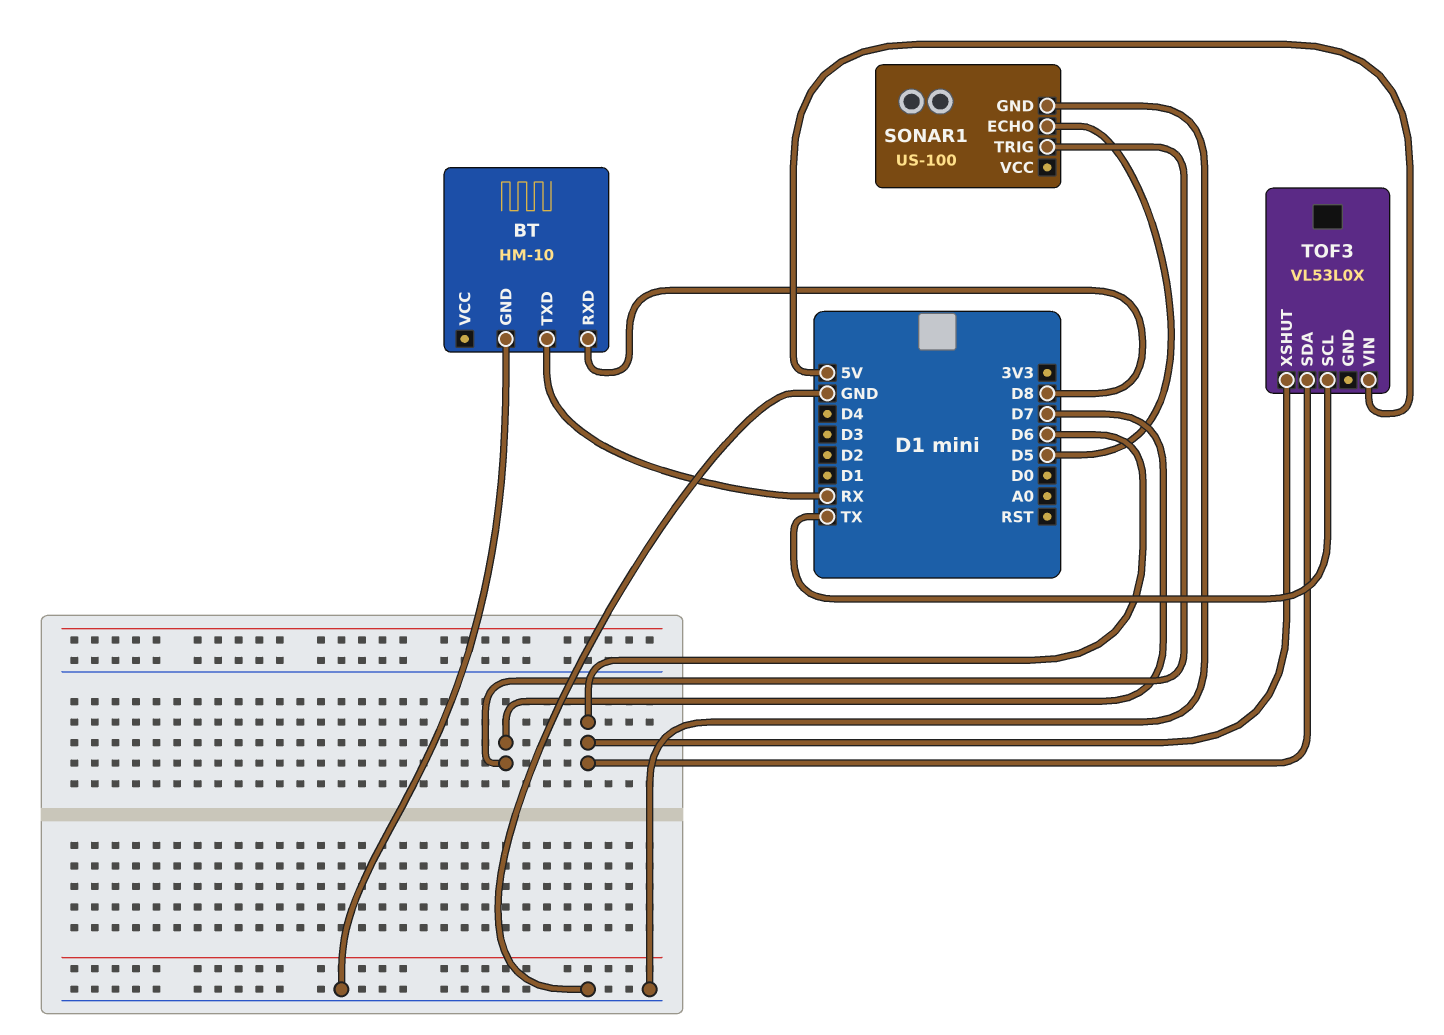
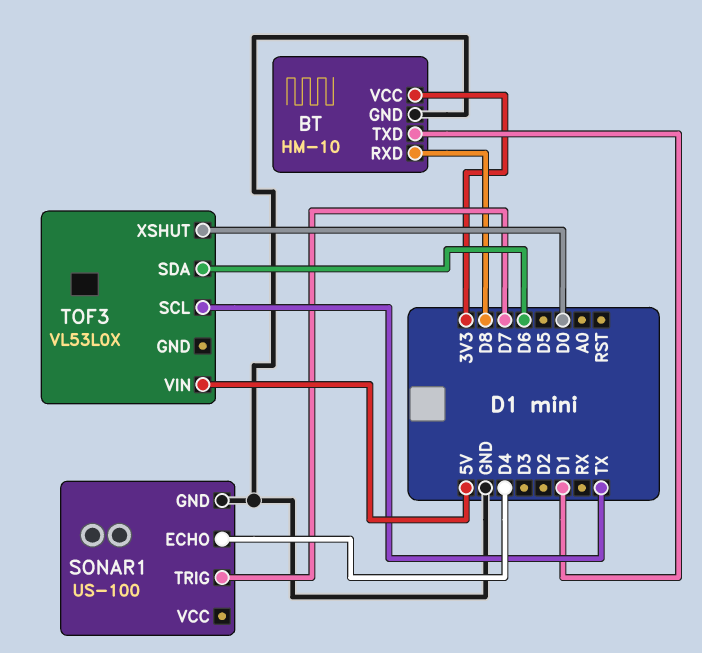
BT pin TXD: RX -> D1
BT pin VCC: none -> 3V3
SONAR1 pin ECHO: D5 -> D4
TOF3 pin XSHUT: D6 -> D0

